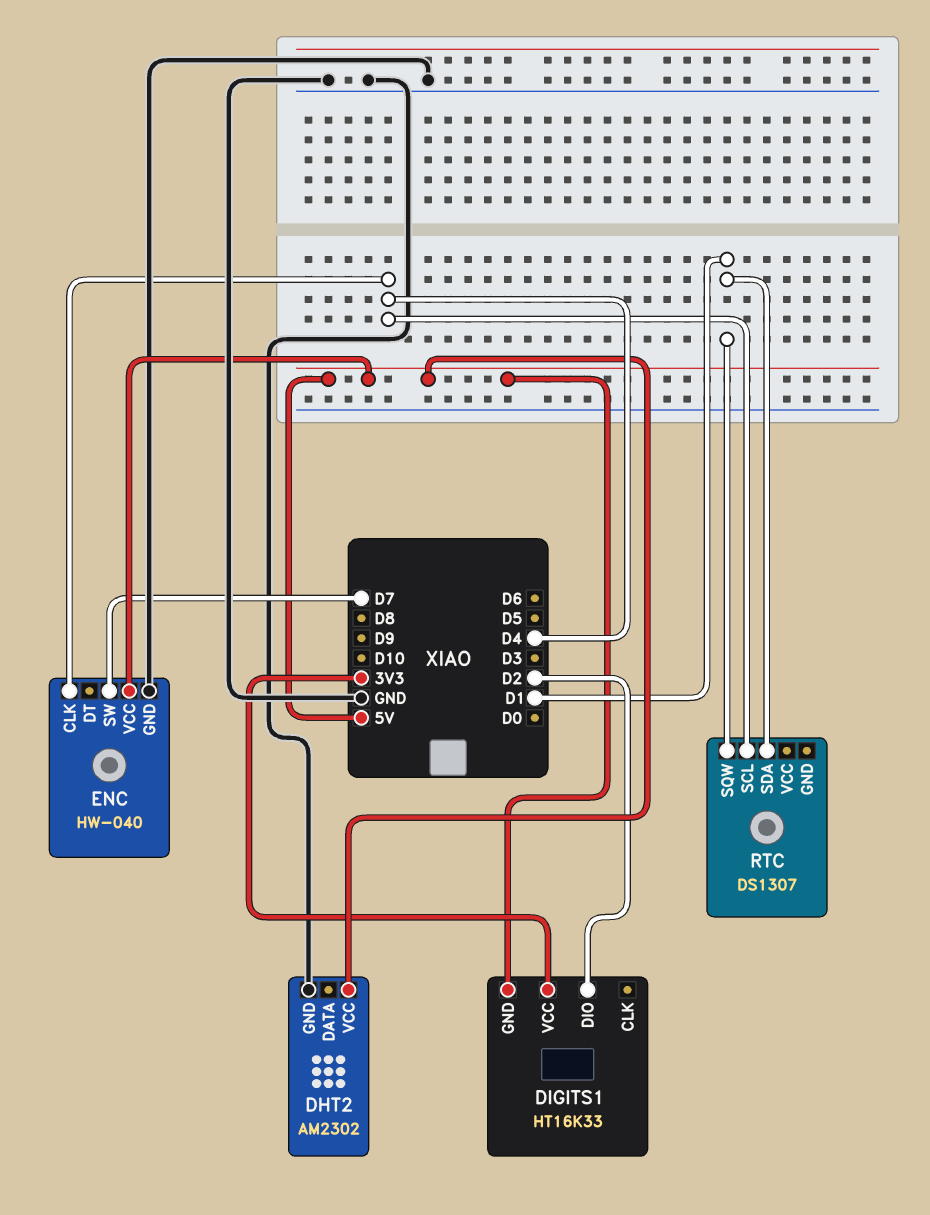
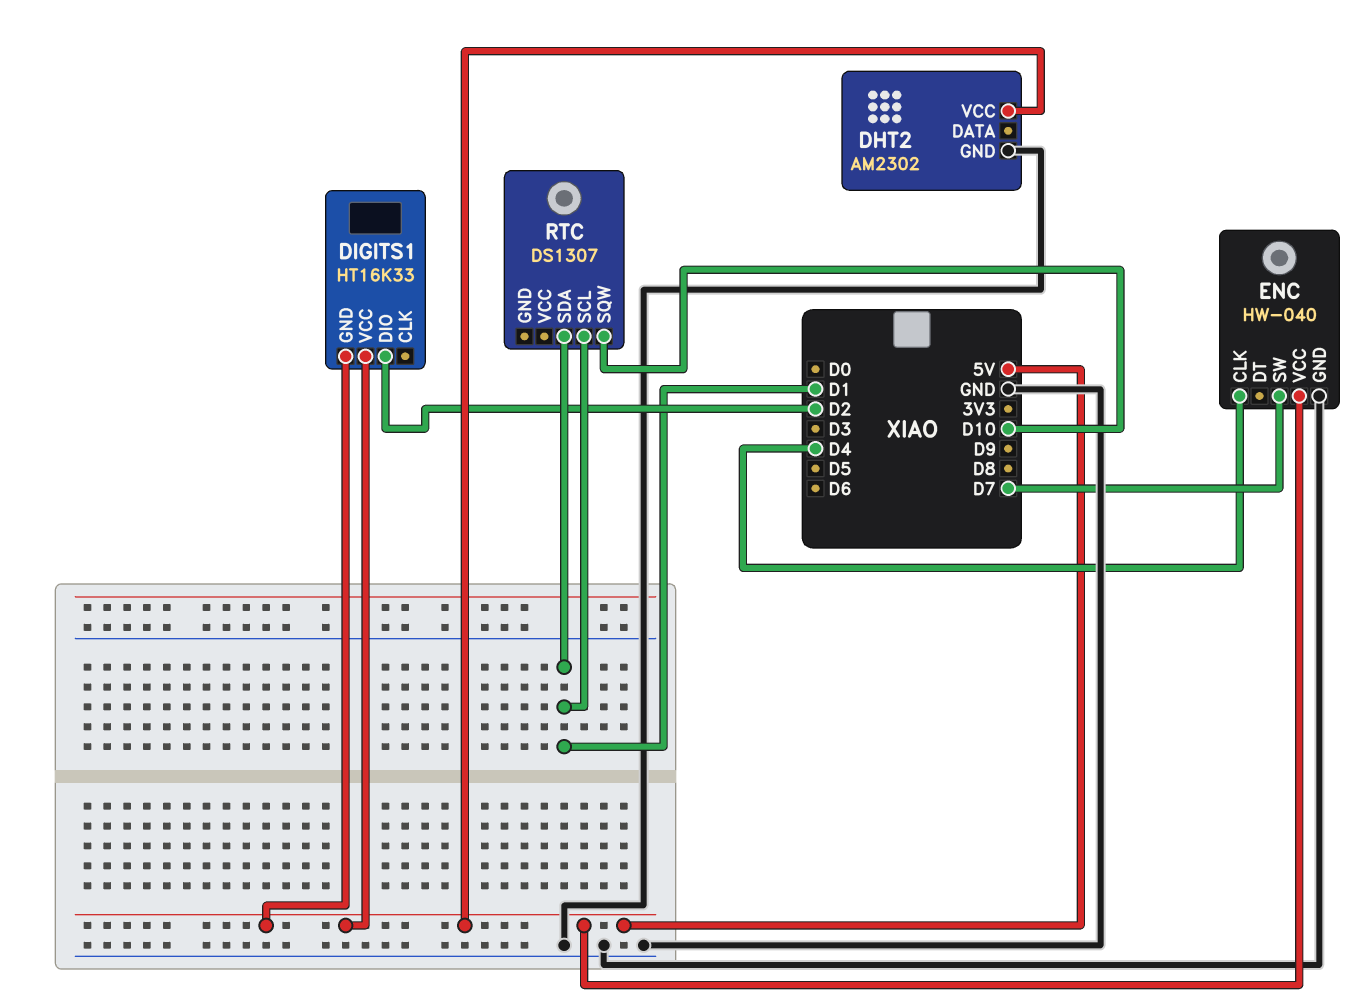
DIGITS1 pin VCC: 3V3 -> 5V
RTC pin SCL: D4 -> D1
RTC pin SQW: D1 -> D10

